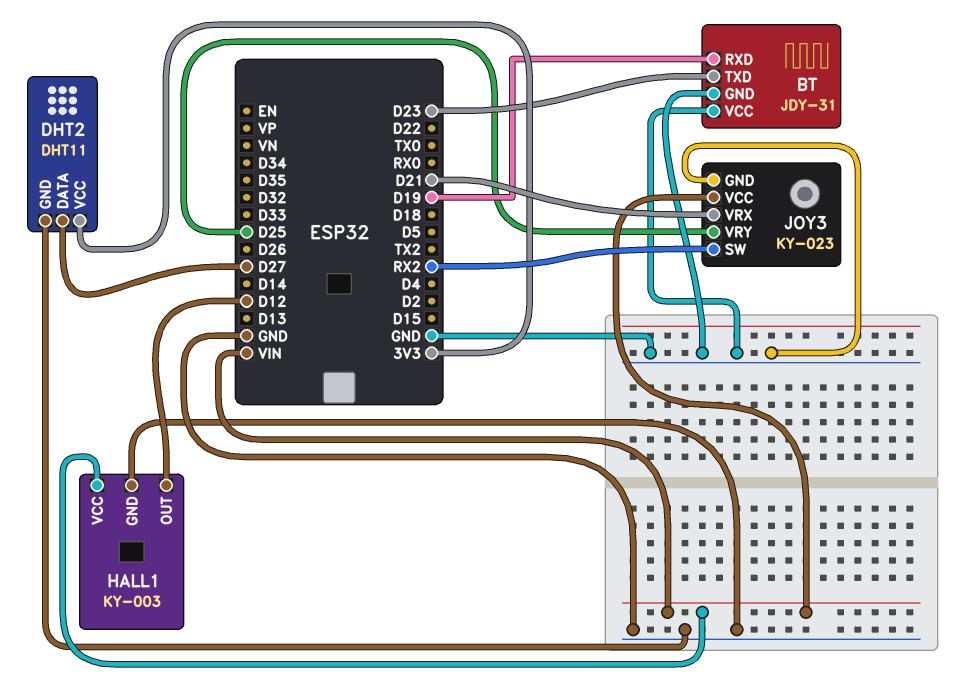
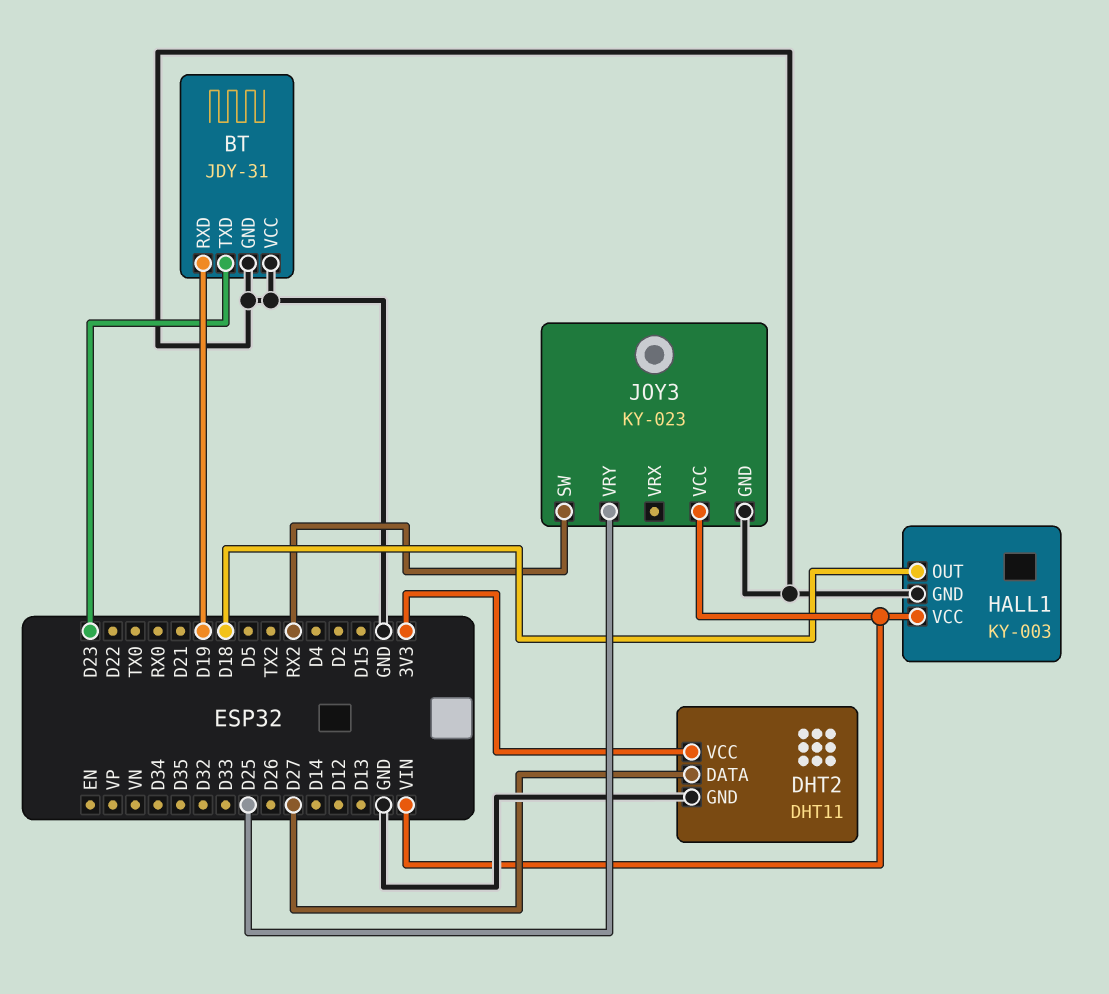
HALL1 pin OUT: D12 -> D18
JOY3 pin VRX: D21 -> none

